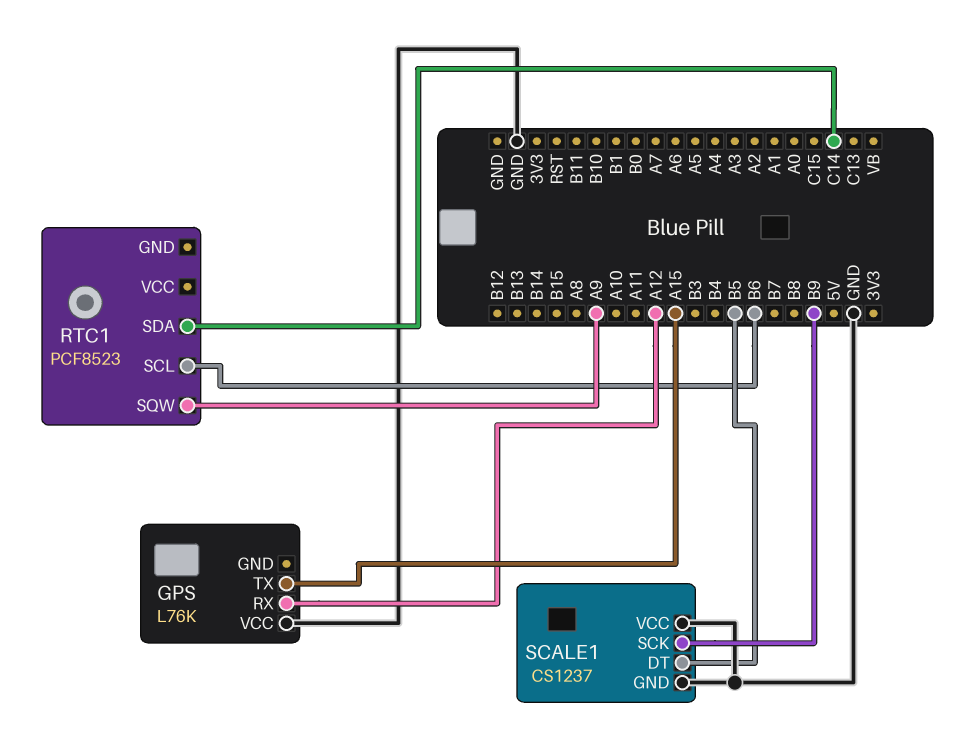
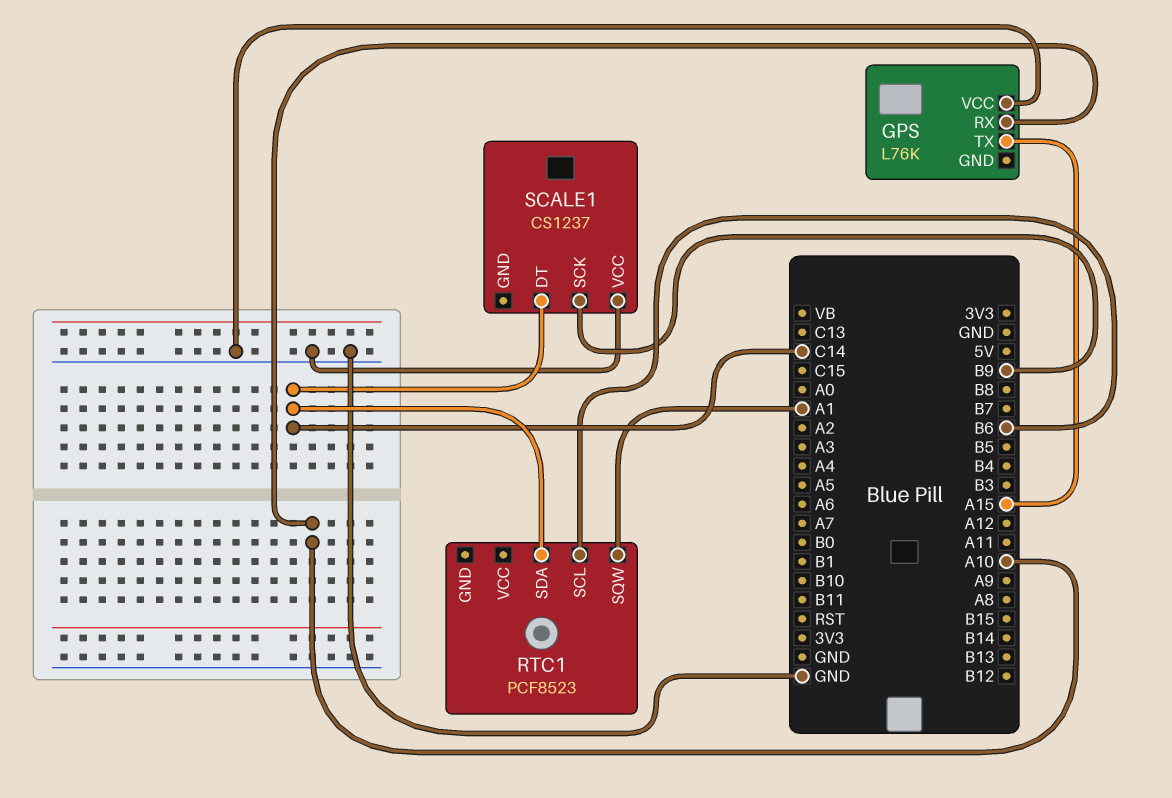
GPS pin RX: A12 -> A10
RTC1 pin SQW: A9 -> A1
SCALE1 pin DT: B5 -> C14
SCALE1 pin GND: GND -> none

